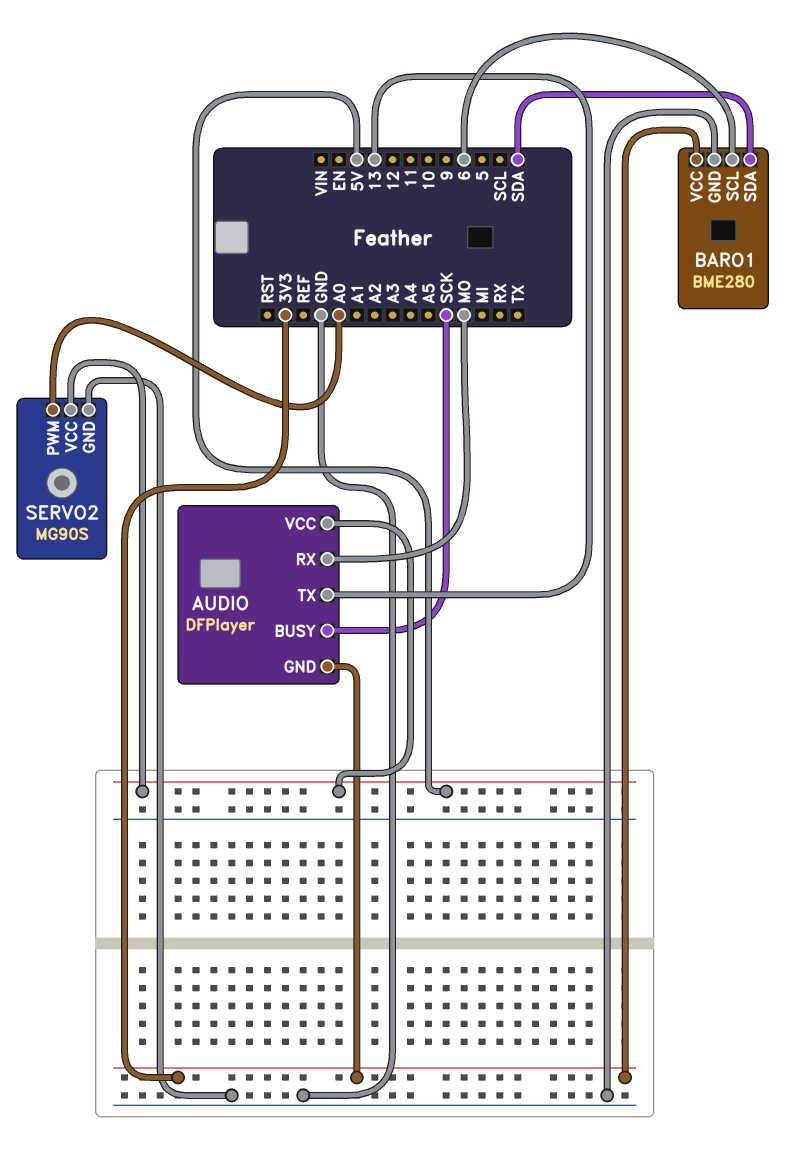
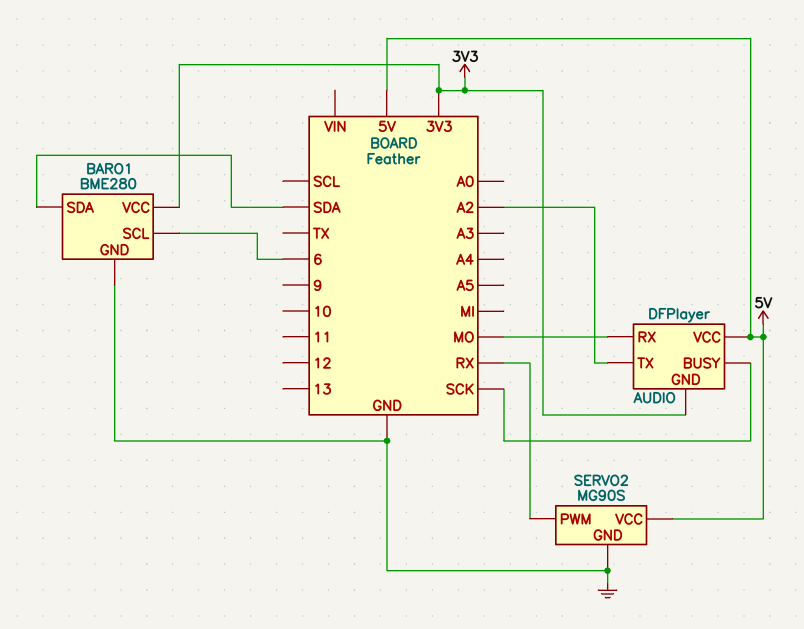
AUDIO pin TX: 13 -> A2
SERVO2 pin PWM: A0 -> RX

